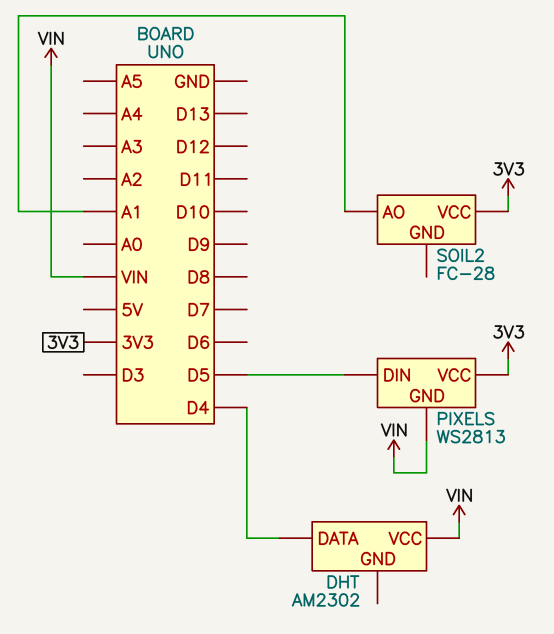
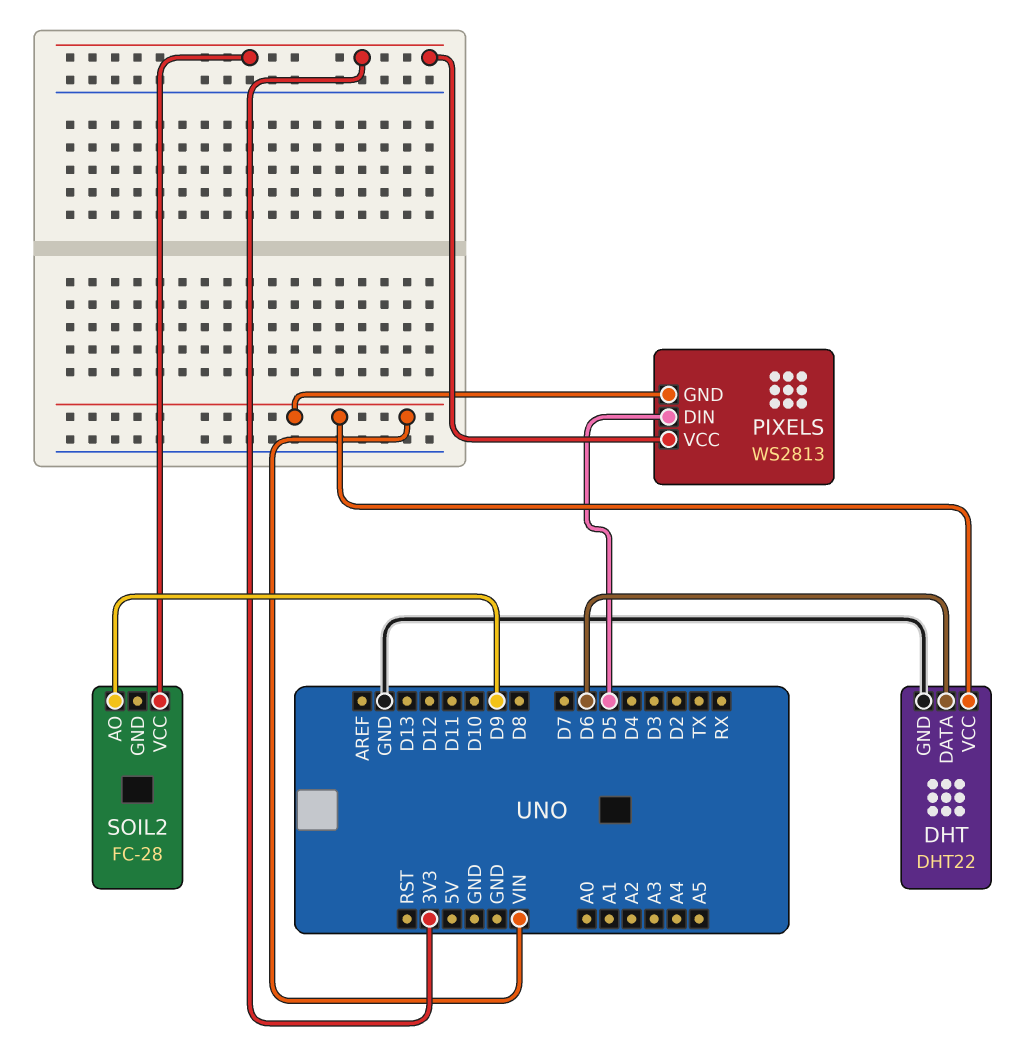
DHT: AM2302 -> DHT22
DHT pin DATA: D4 -> D6
DHT pin GND: none -> GND
SOIL2 pin AO: A1 -> D9

